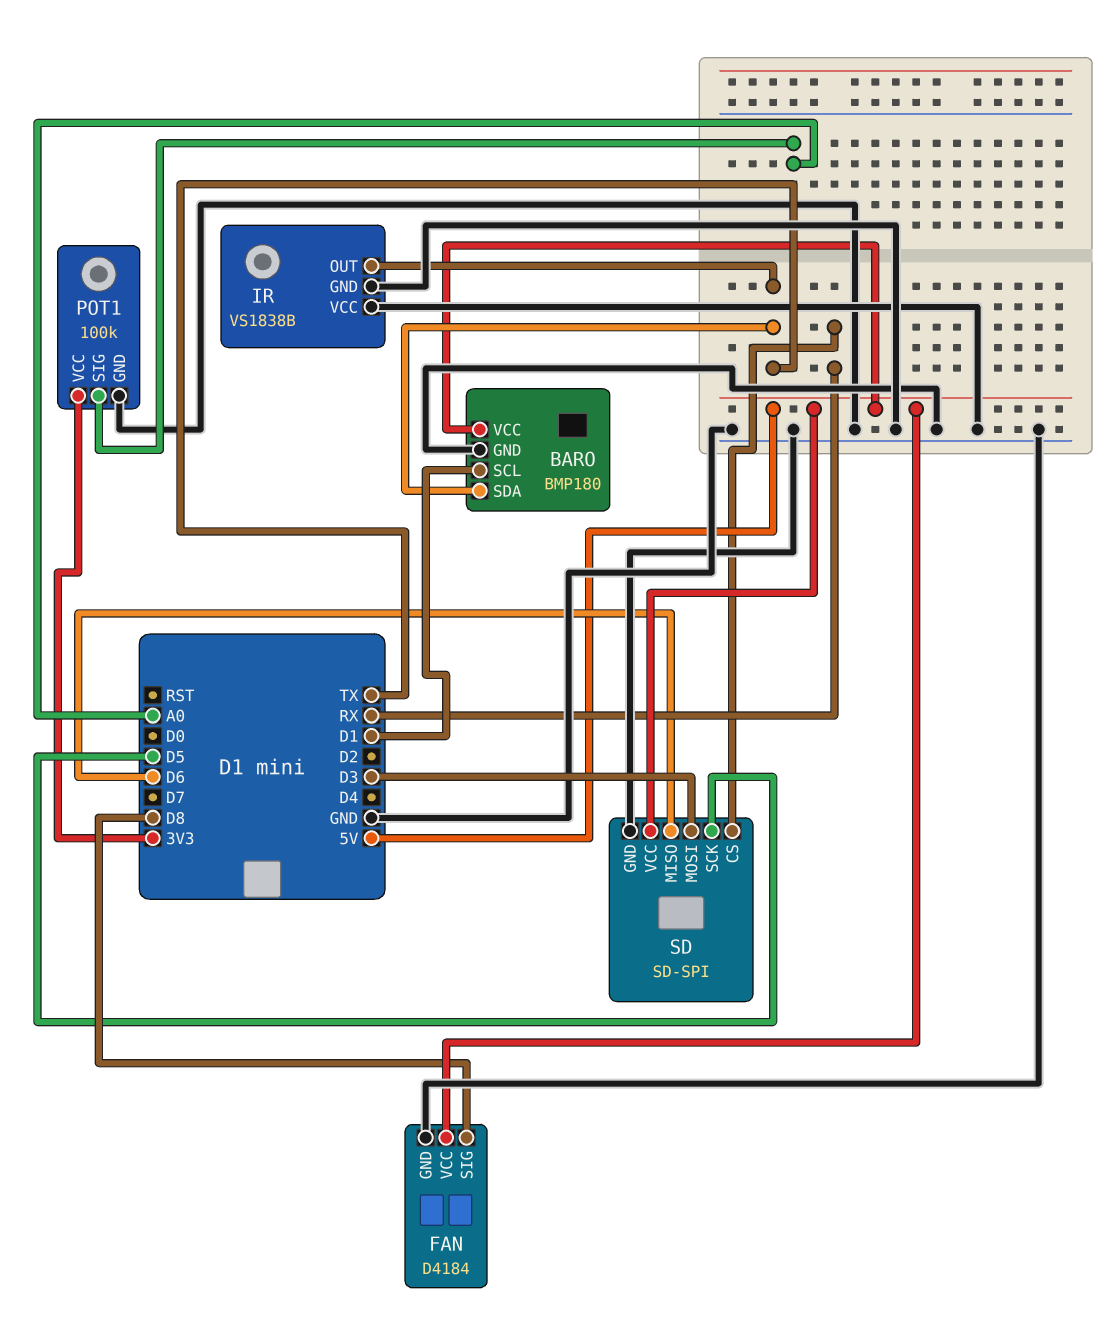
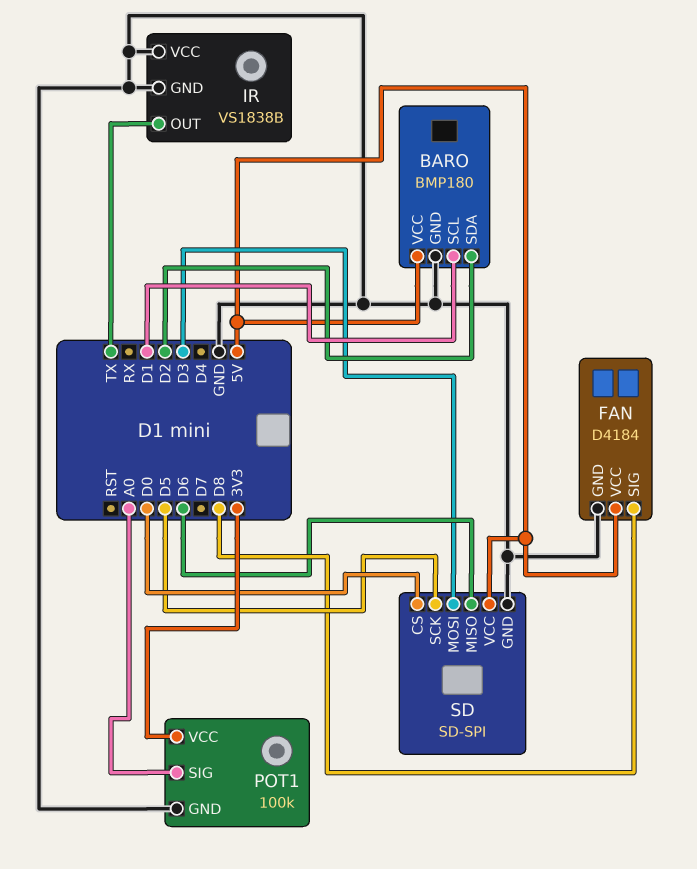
BARO pin SDA: TX -> D2
SD pin CS: RX -> D0

